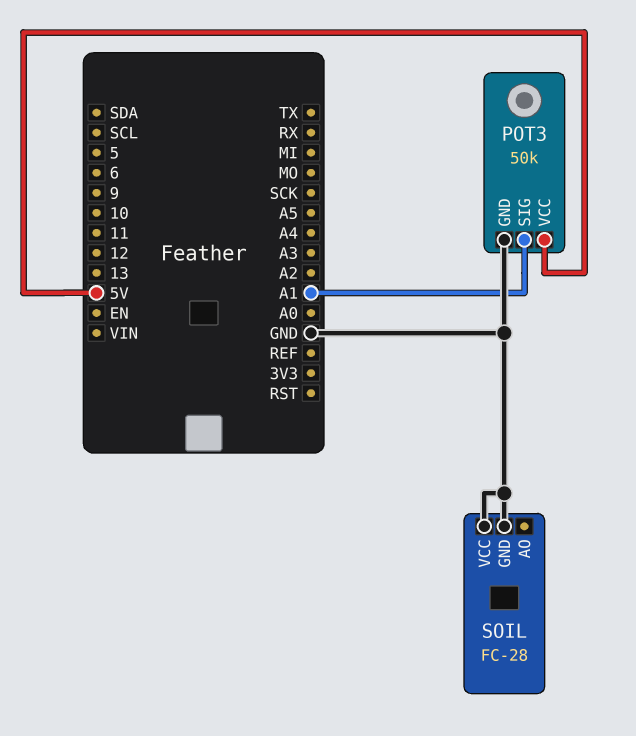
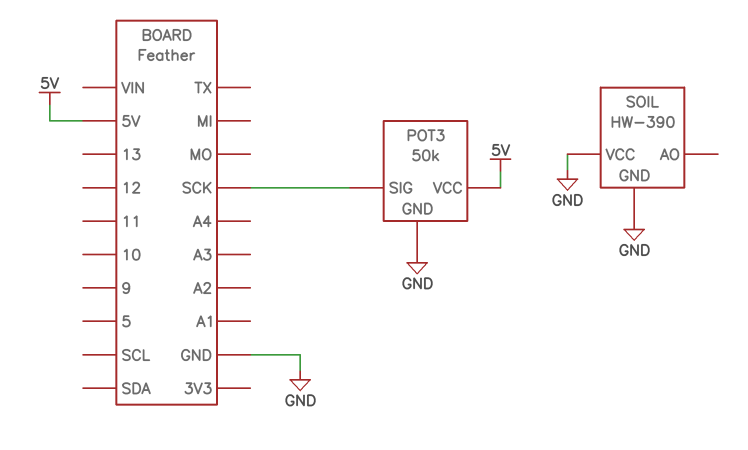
POT3 pin SIG: A1 -> SCK
SOIL: FC-28 -> HW-390

